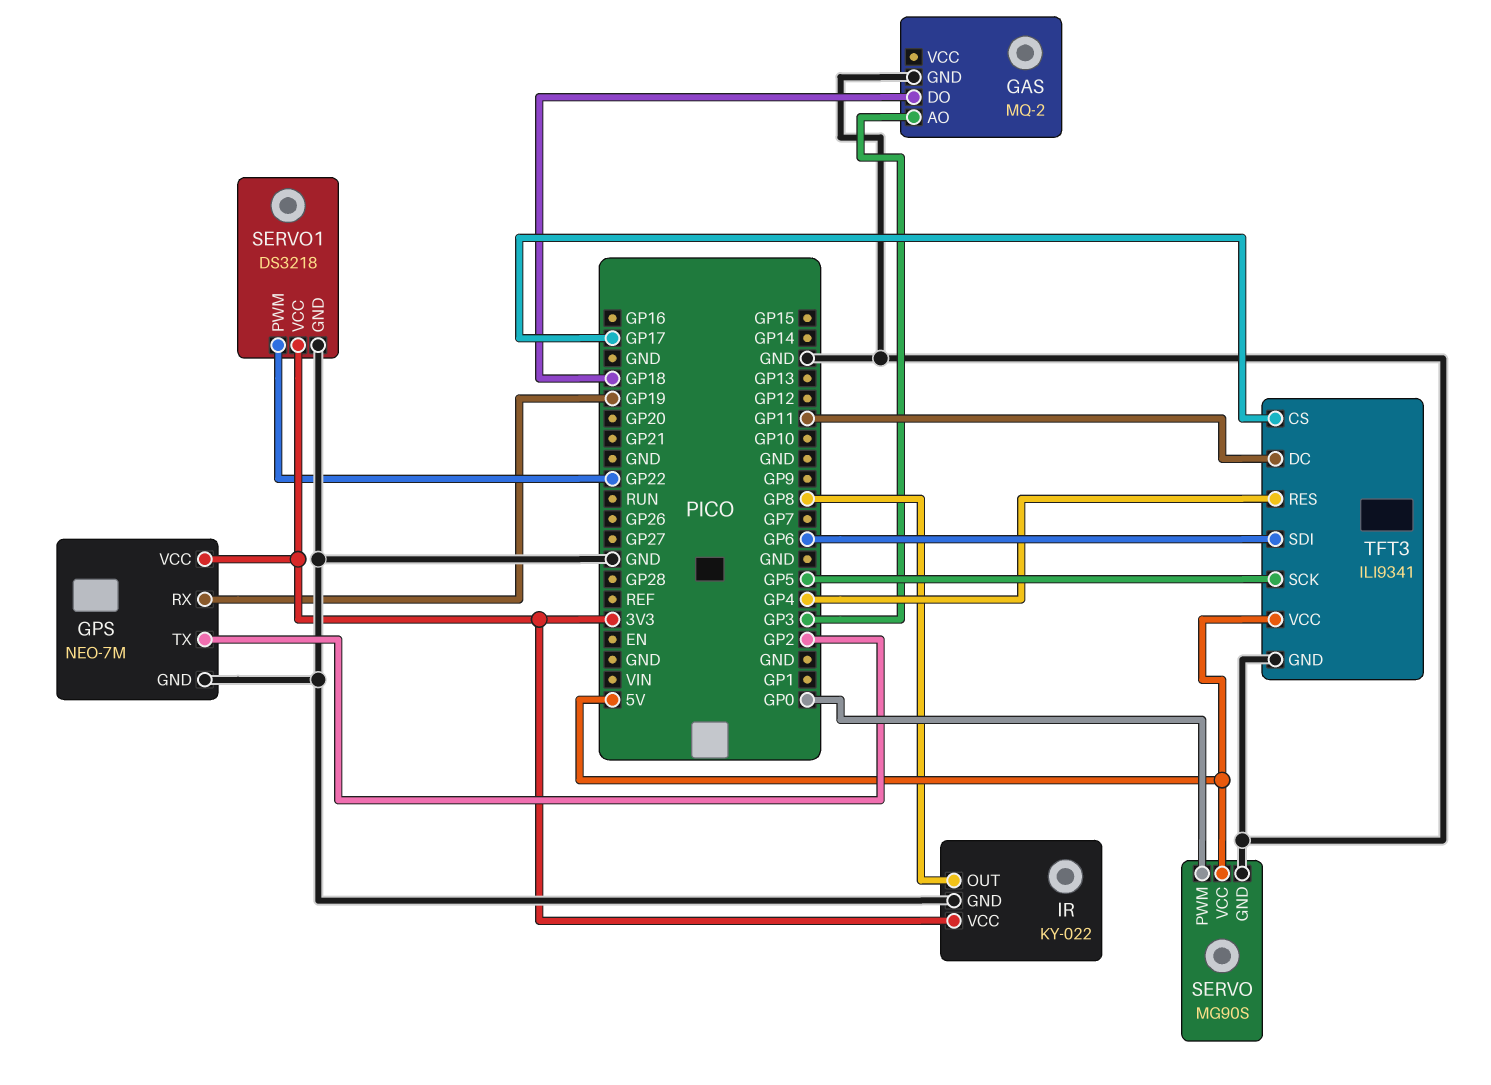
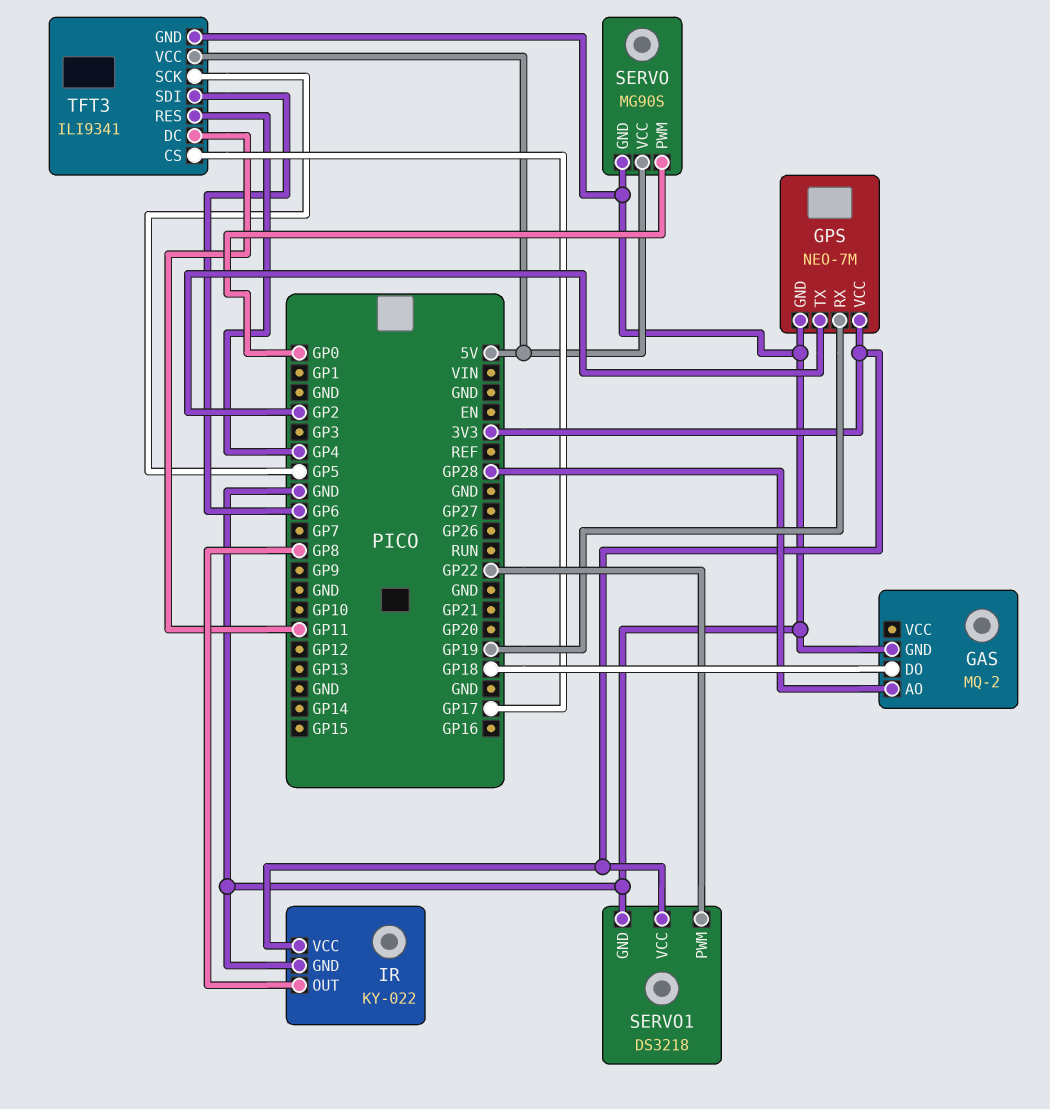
GAS pin AO: GP3 -> GP28

